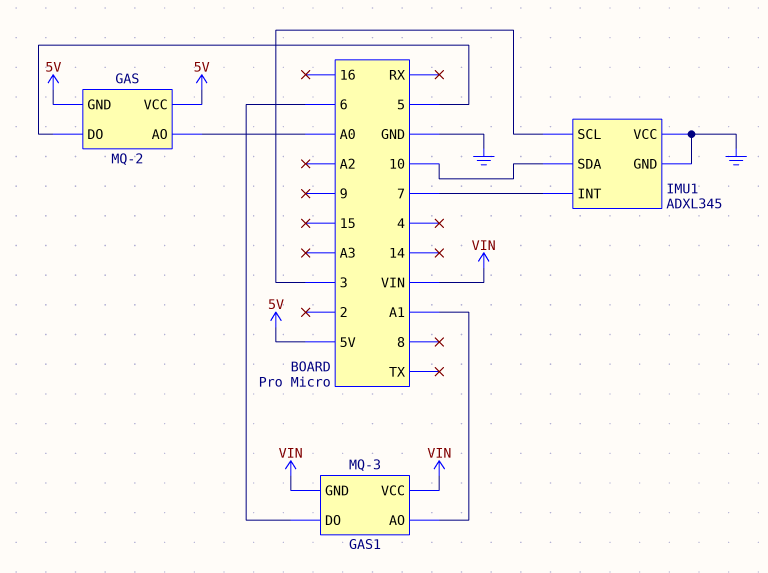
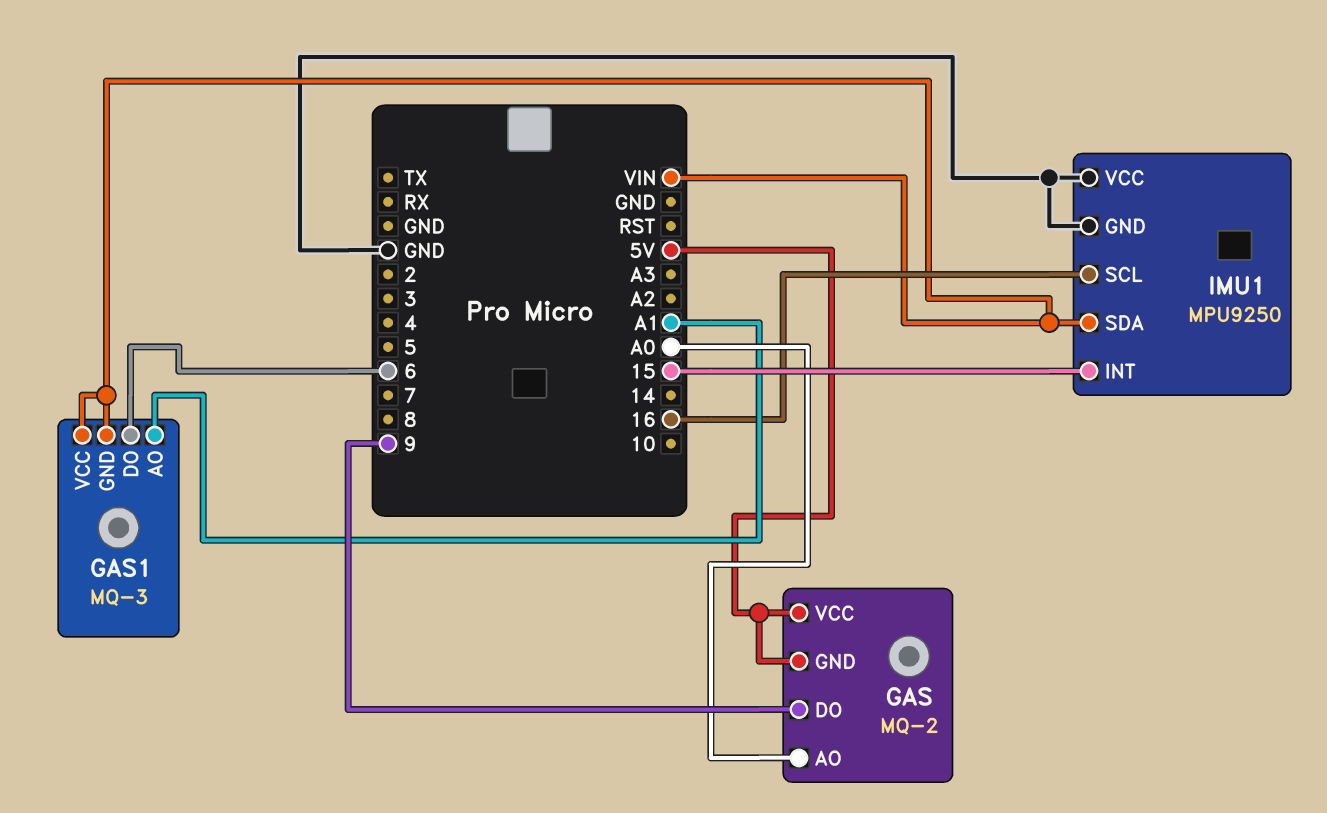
GAS pin DO: 5 -> 9
IMU1: ADXL345 -> MPU9250
IMU1 pin INT: 7 -> 15
IMU1 pin SCL: 3 -> 16
IMU1 pin SDA: 10 -> VIN

